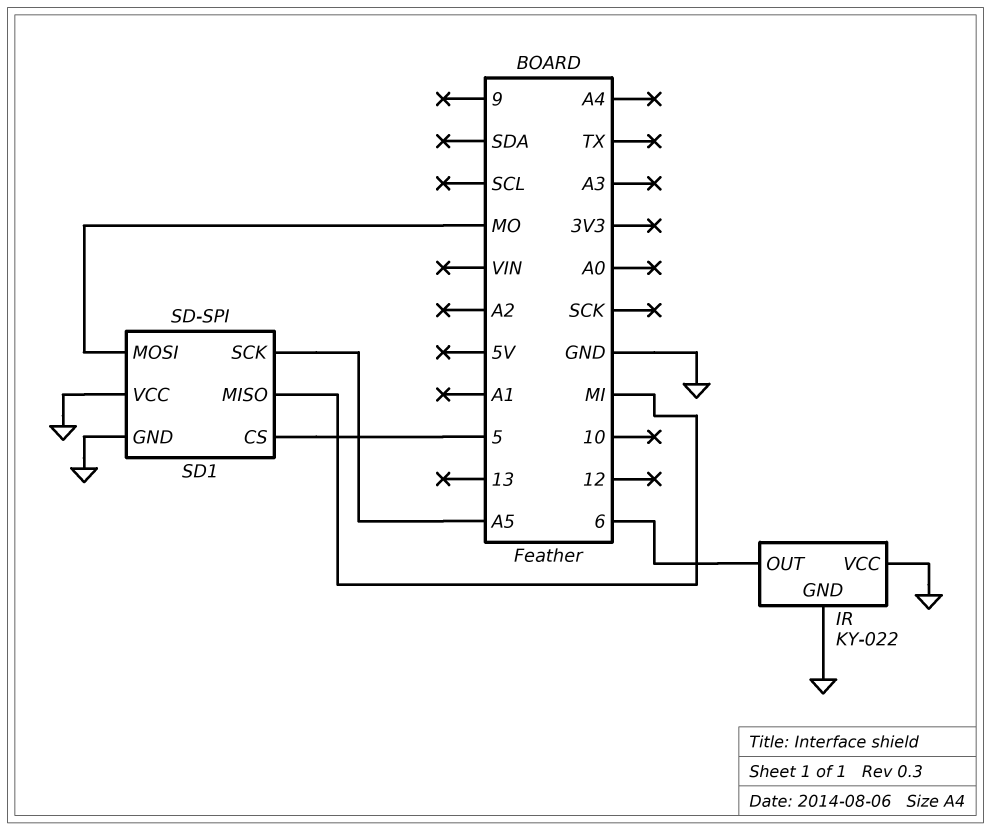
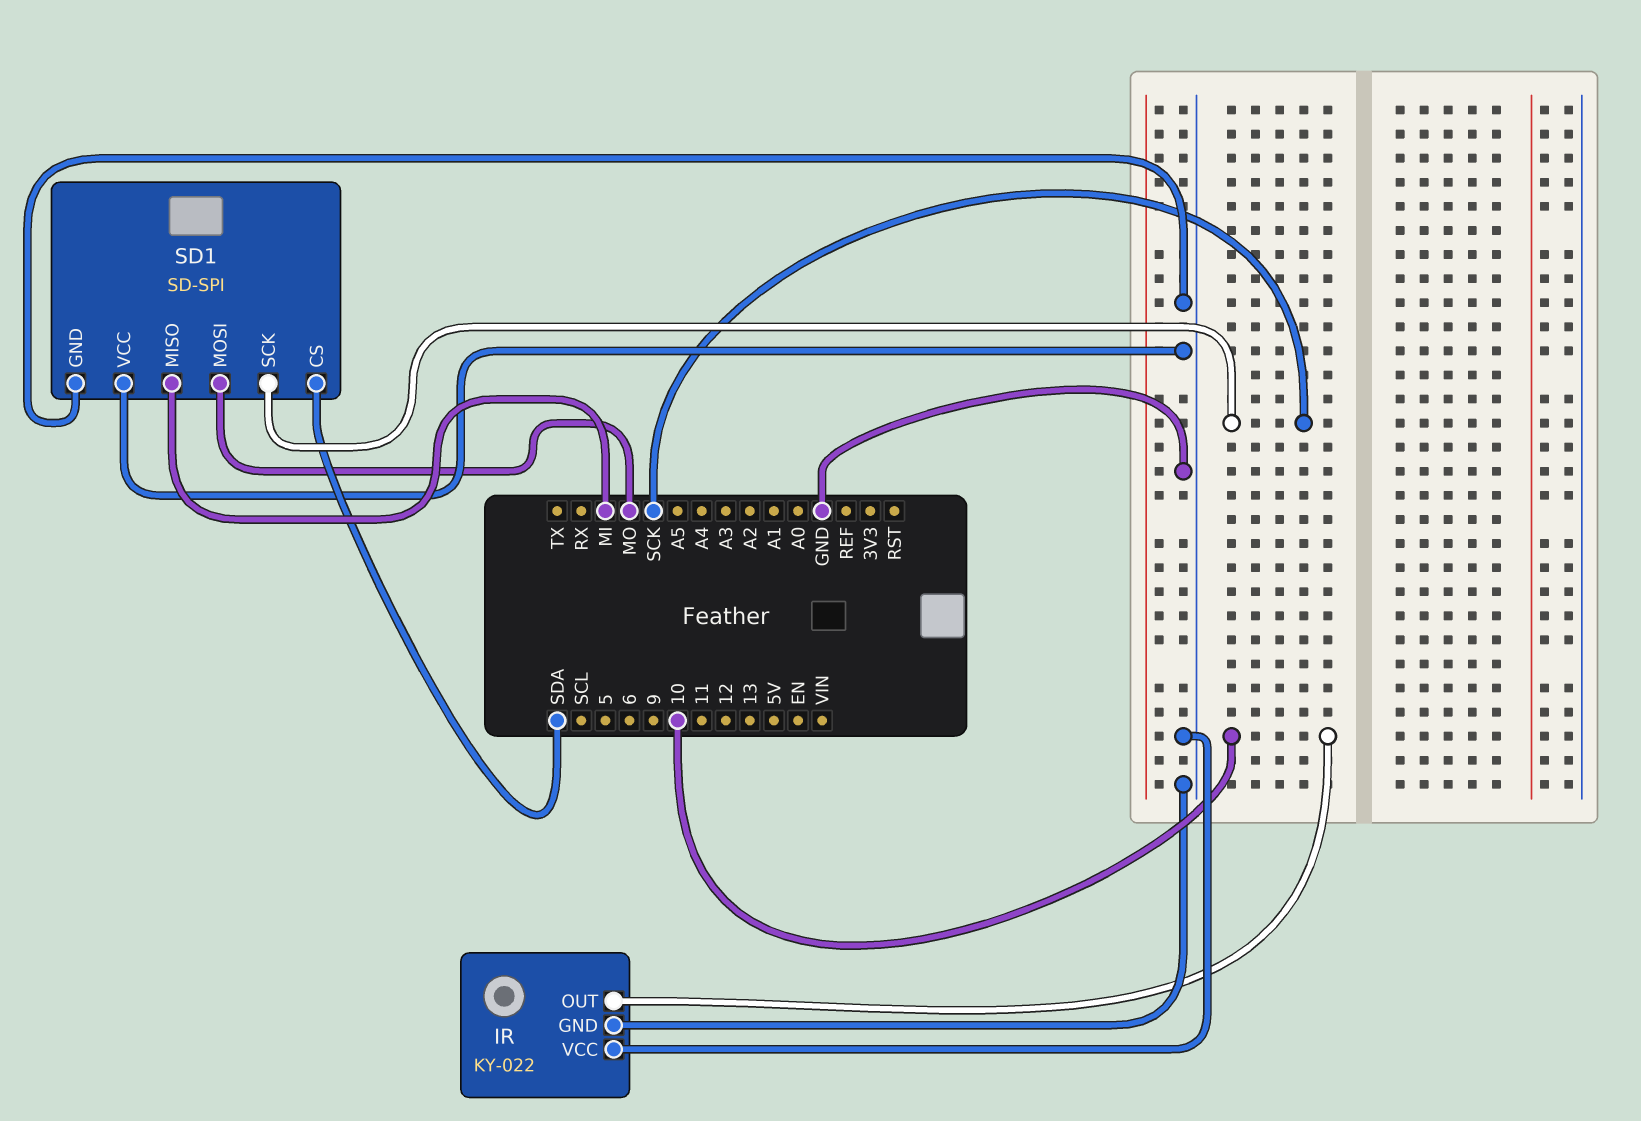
IR pin OUT: 6 -> 10
SD1 pin CS: 5 -> SDA
SD1 pin SCK: A5 -> SCK

